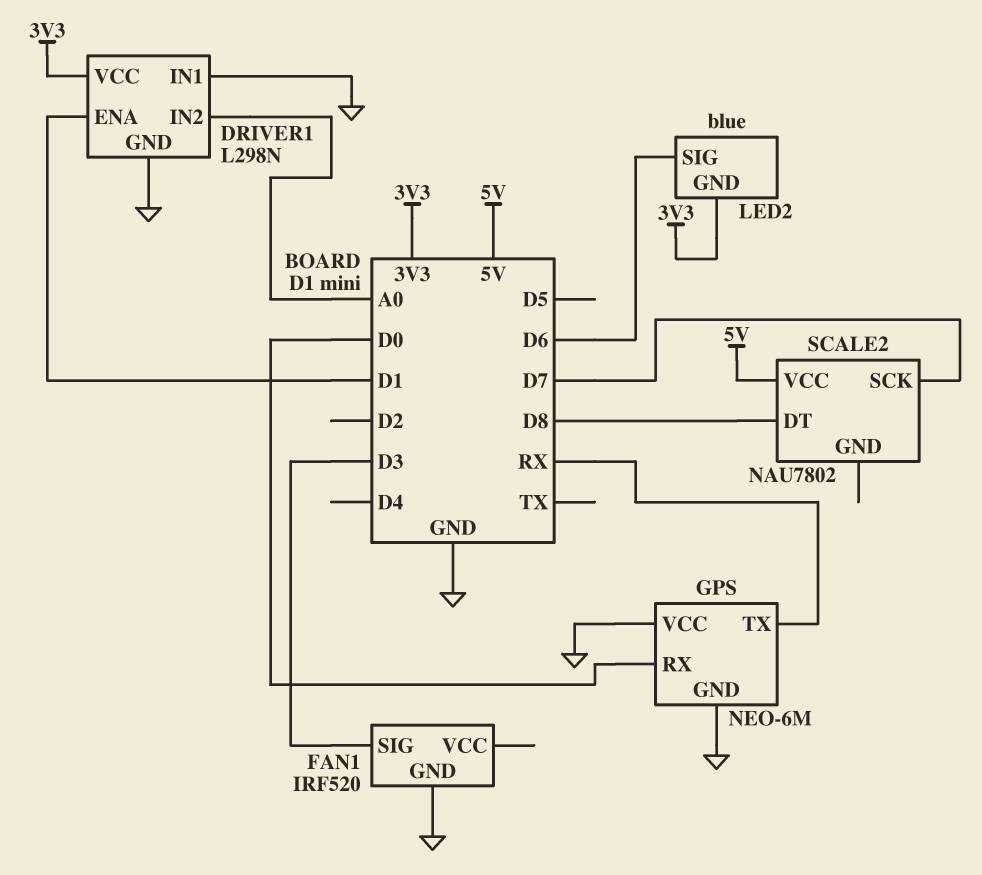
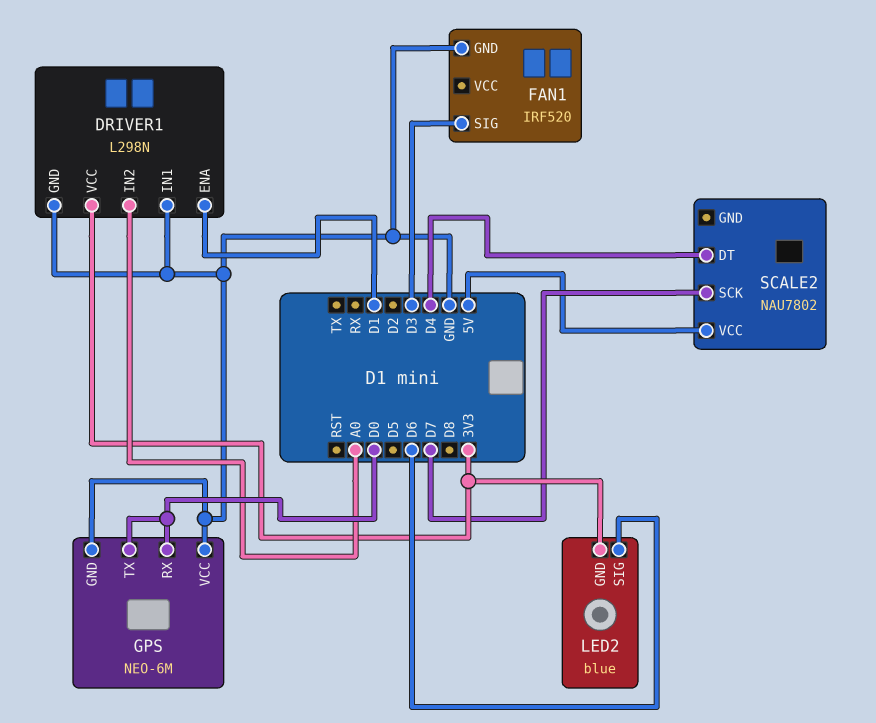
GPS pin TX: RX -> D0
SCALE2 pin DT: D8 -> D4

